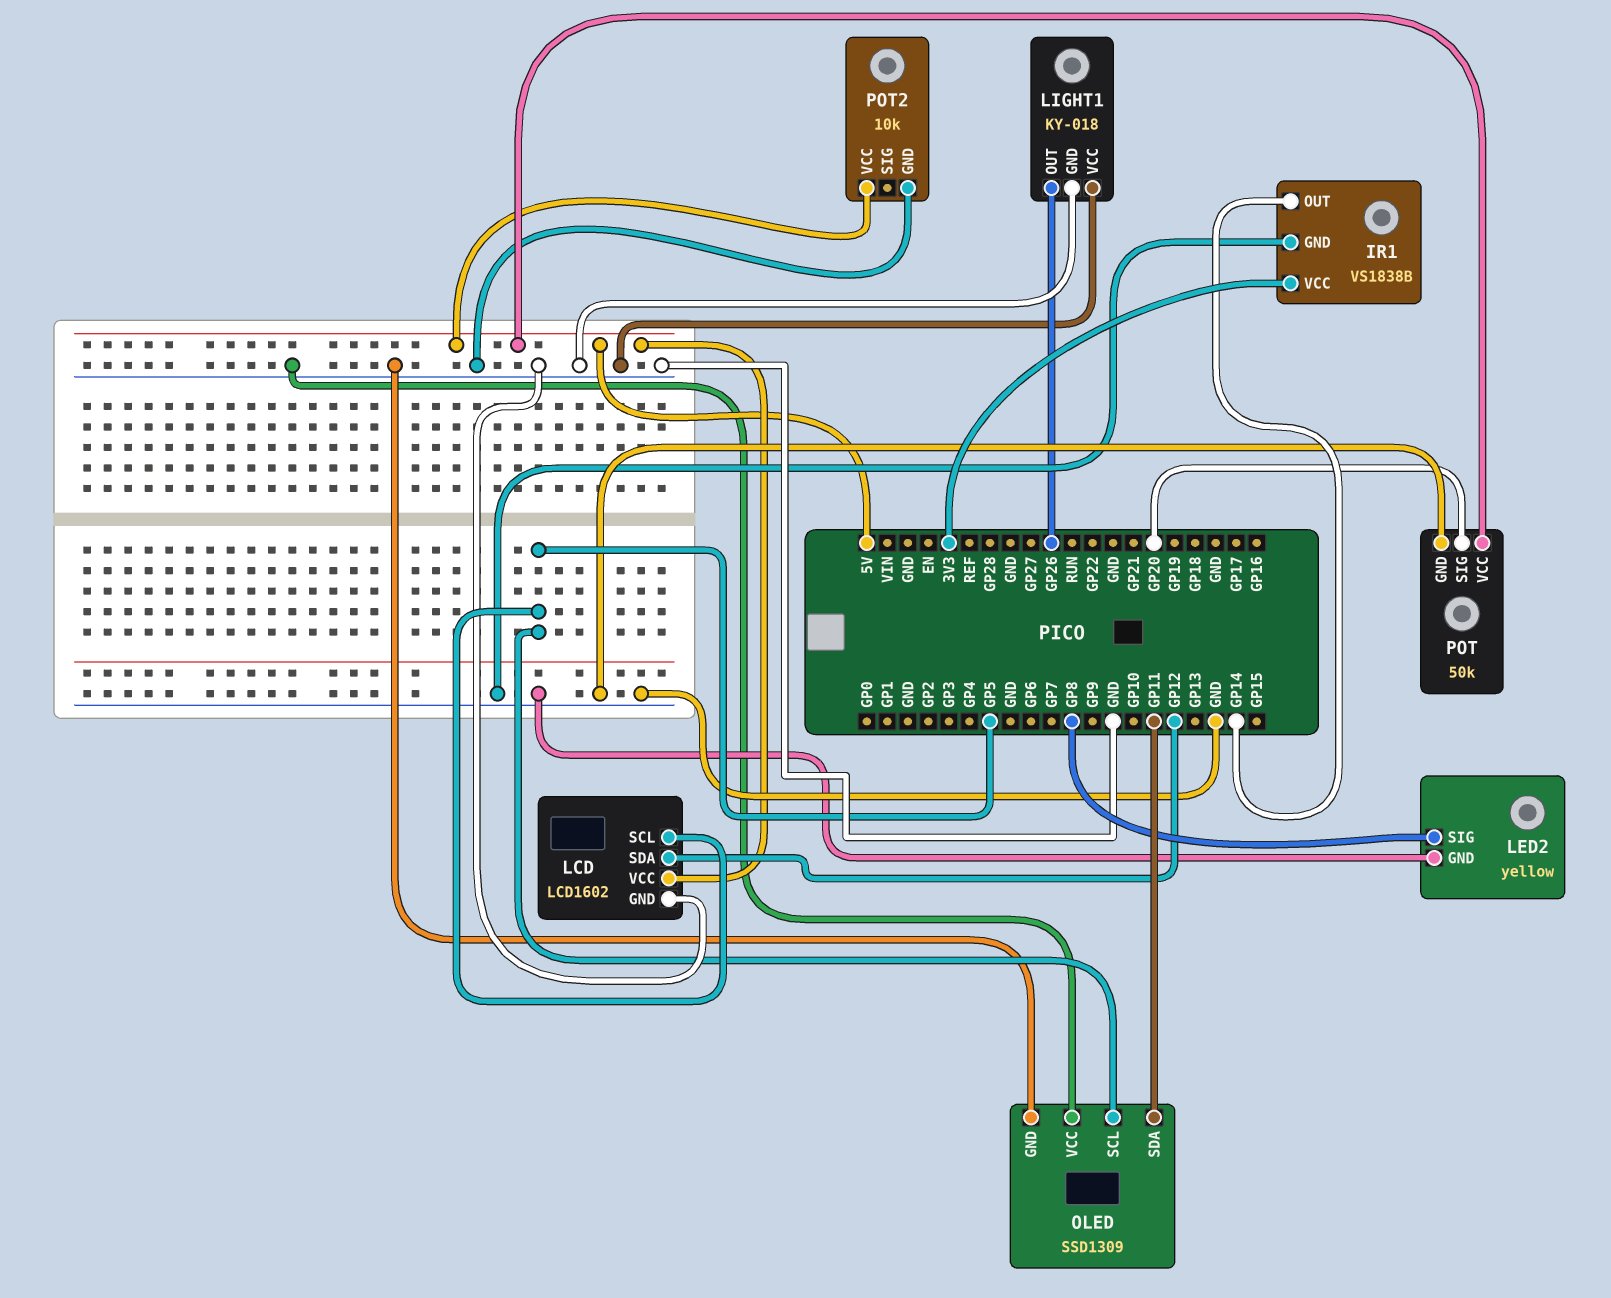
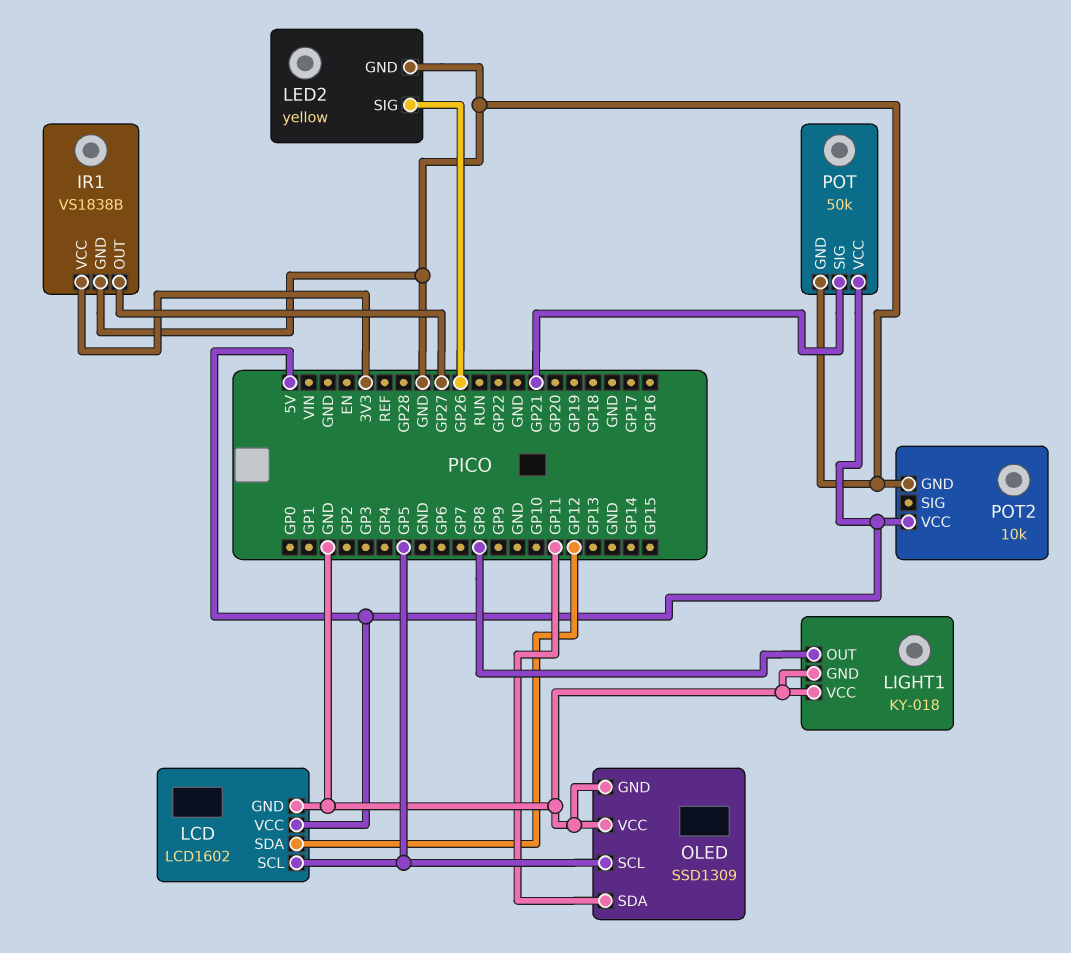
IR1 pin OUT: GP14 -> GP27
LED2 pin SIG: GP8 -> GP26
LIGHT1 pin OUT: GP26 -> GP8
POT pin SIG: GP20 -> GP21

